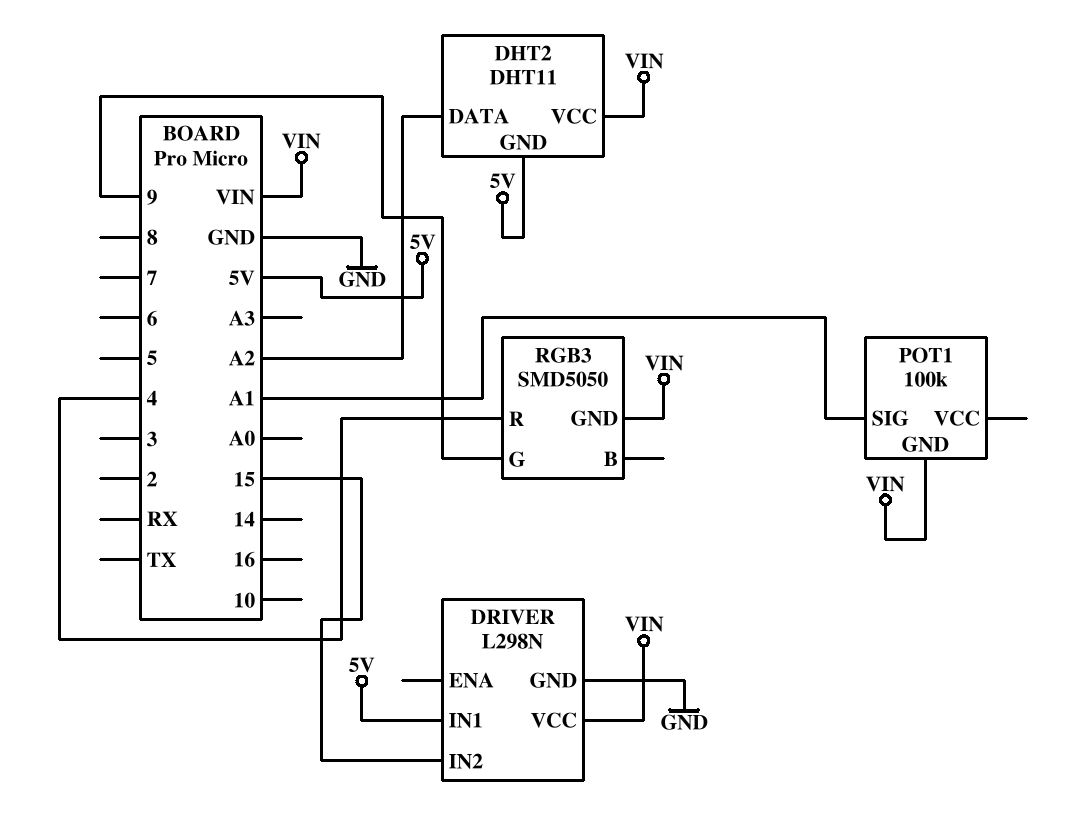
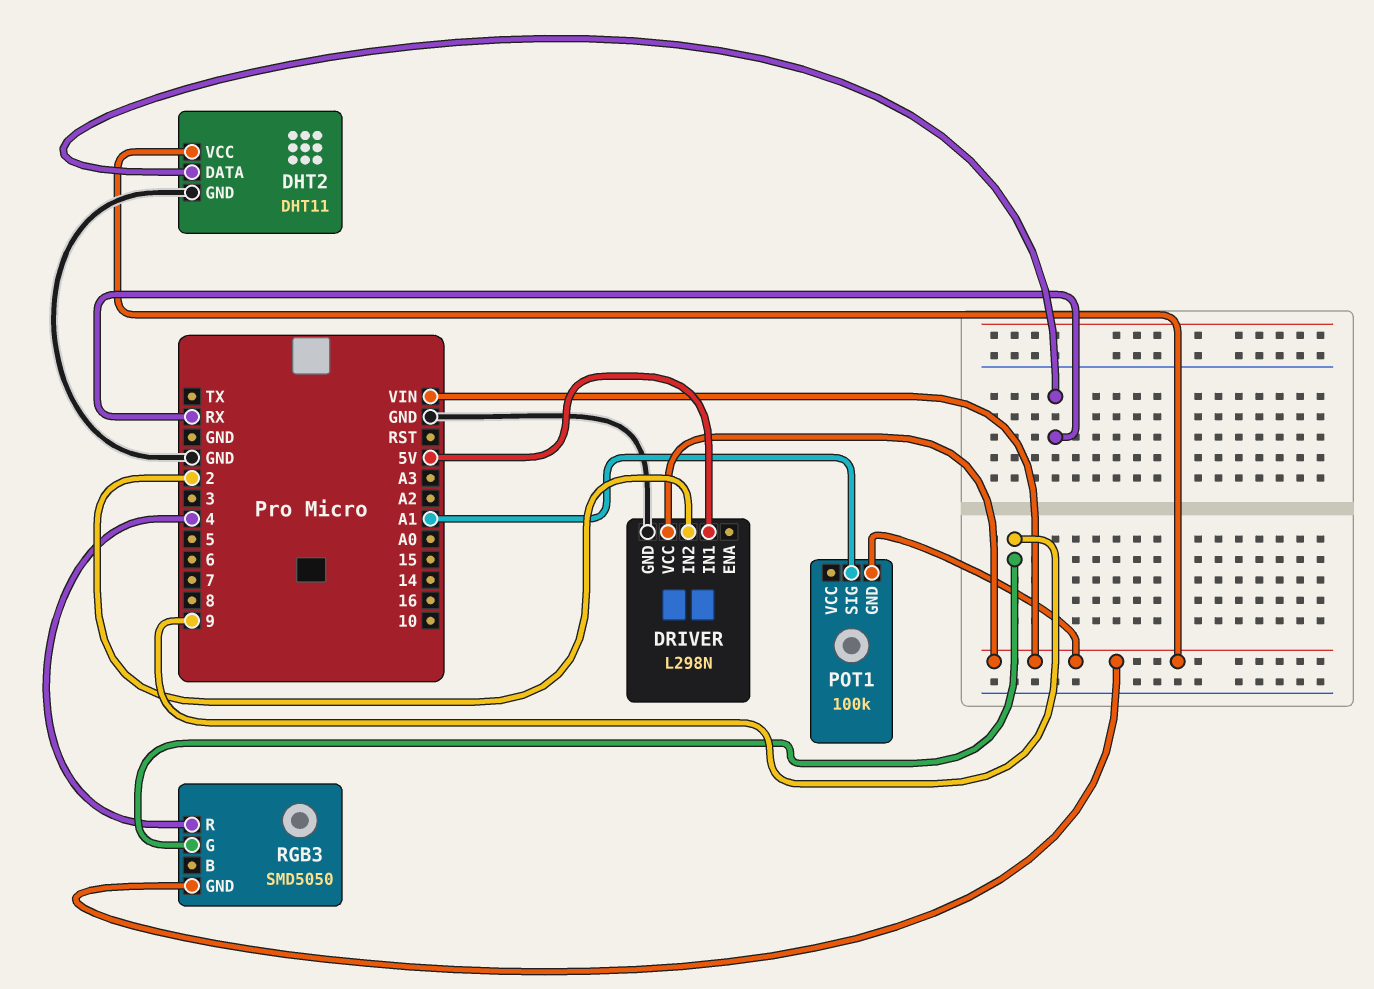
DHT2 pin DATA: A2 -> RX
DHT2 pin GND: 5V -> GND
DRIVER pin IN2: 15 -> 2

